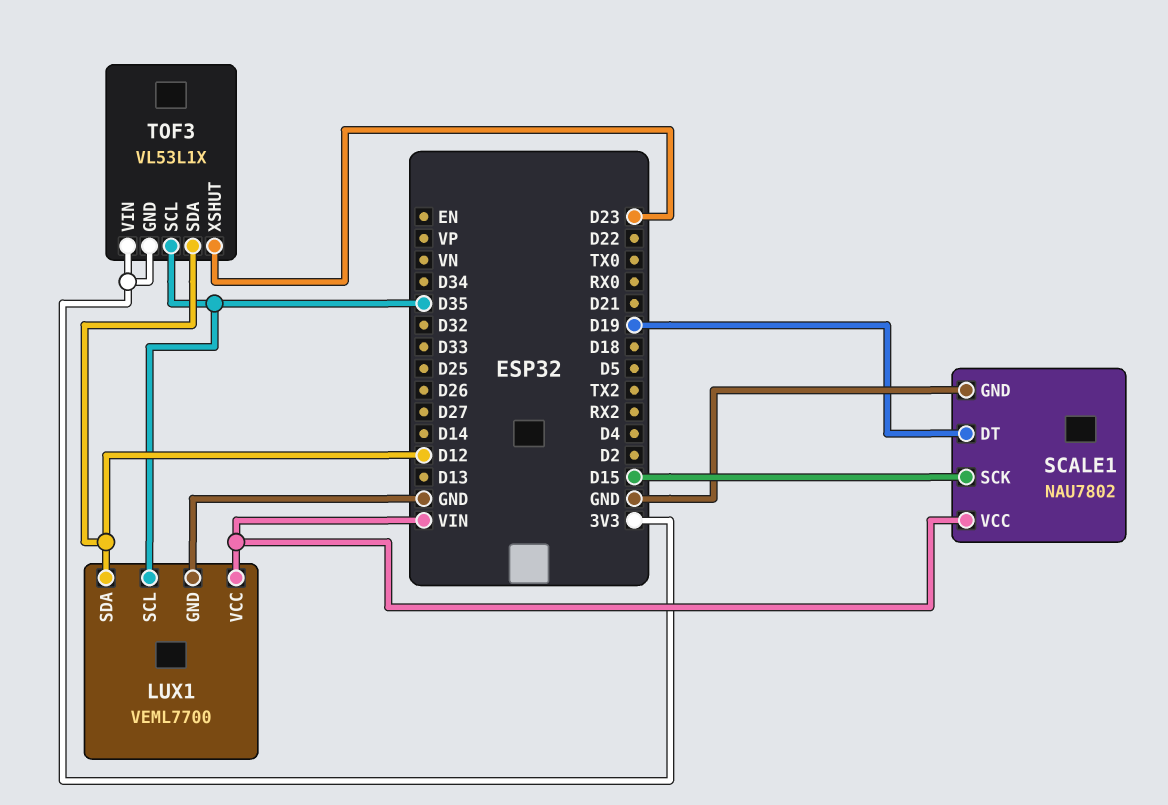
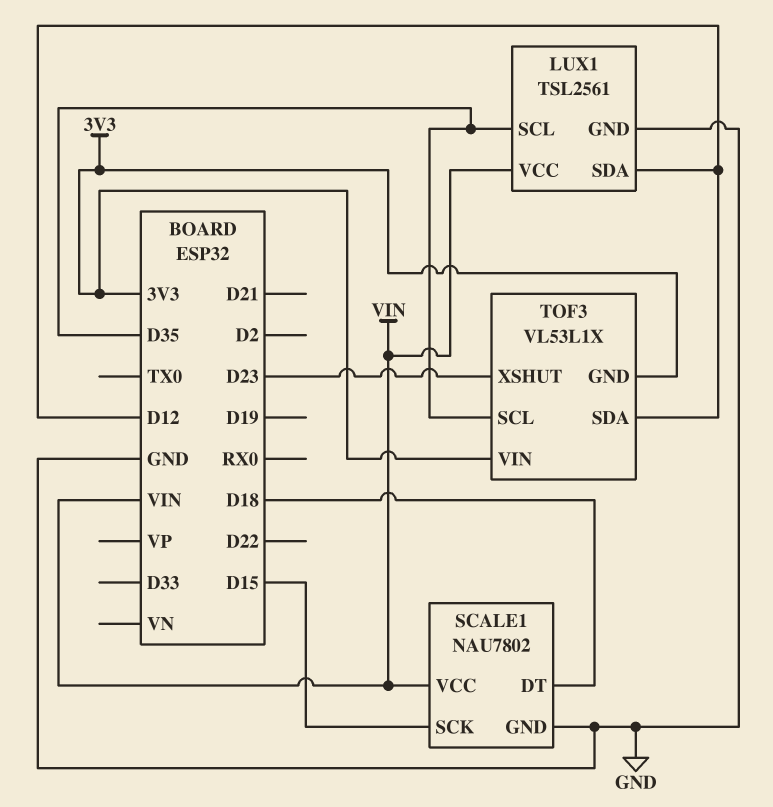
LUX1: VEML7700 -> TSL2561
SCALE1 pin DT: D19 -> D18

